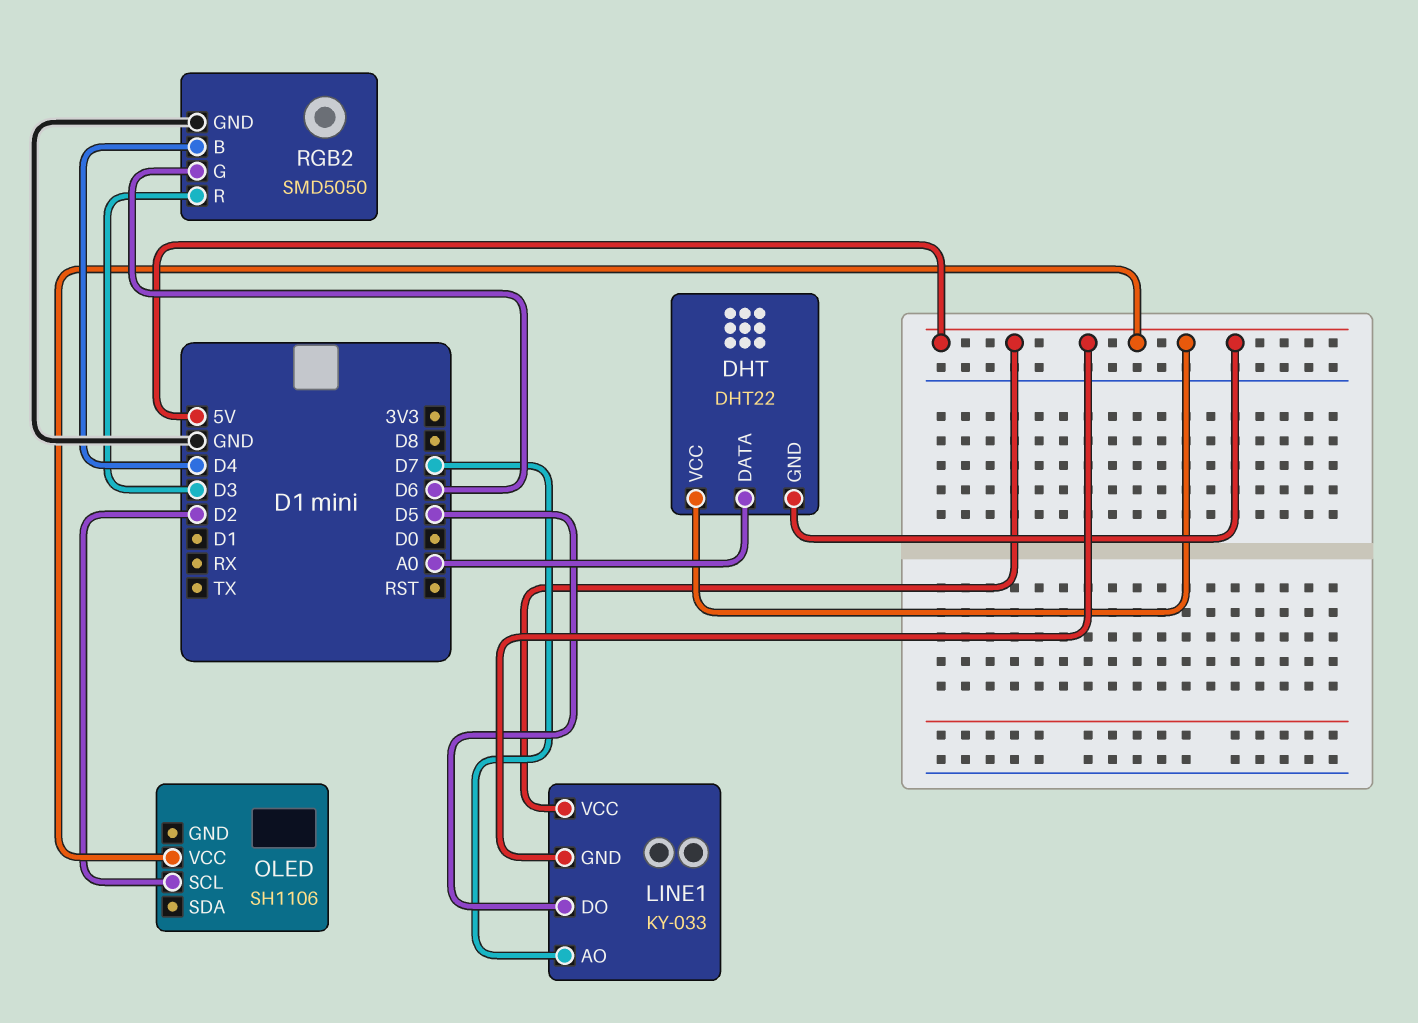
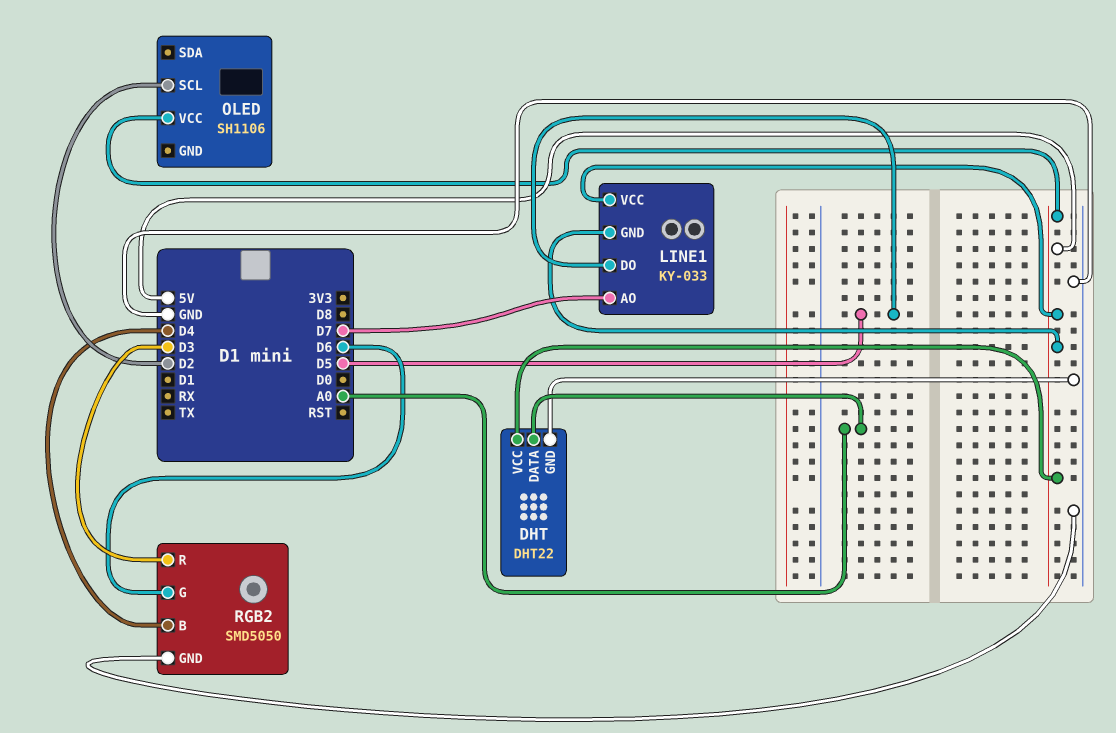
DHT pin GND: 5V -> GND

